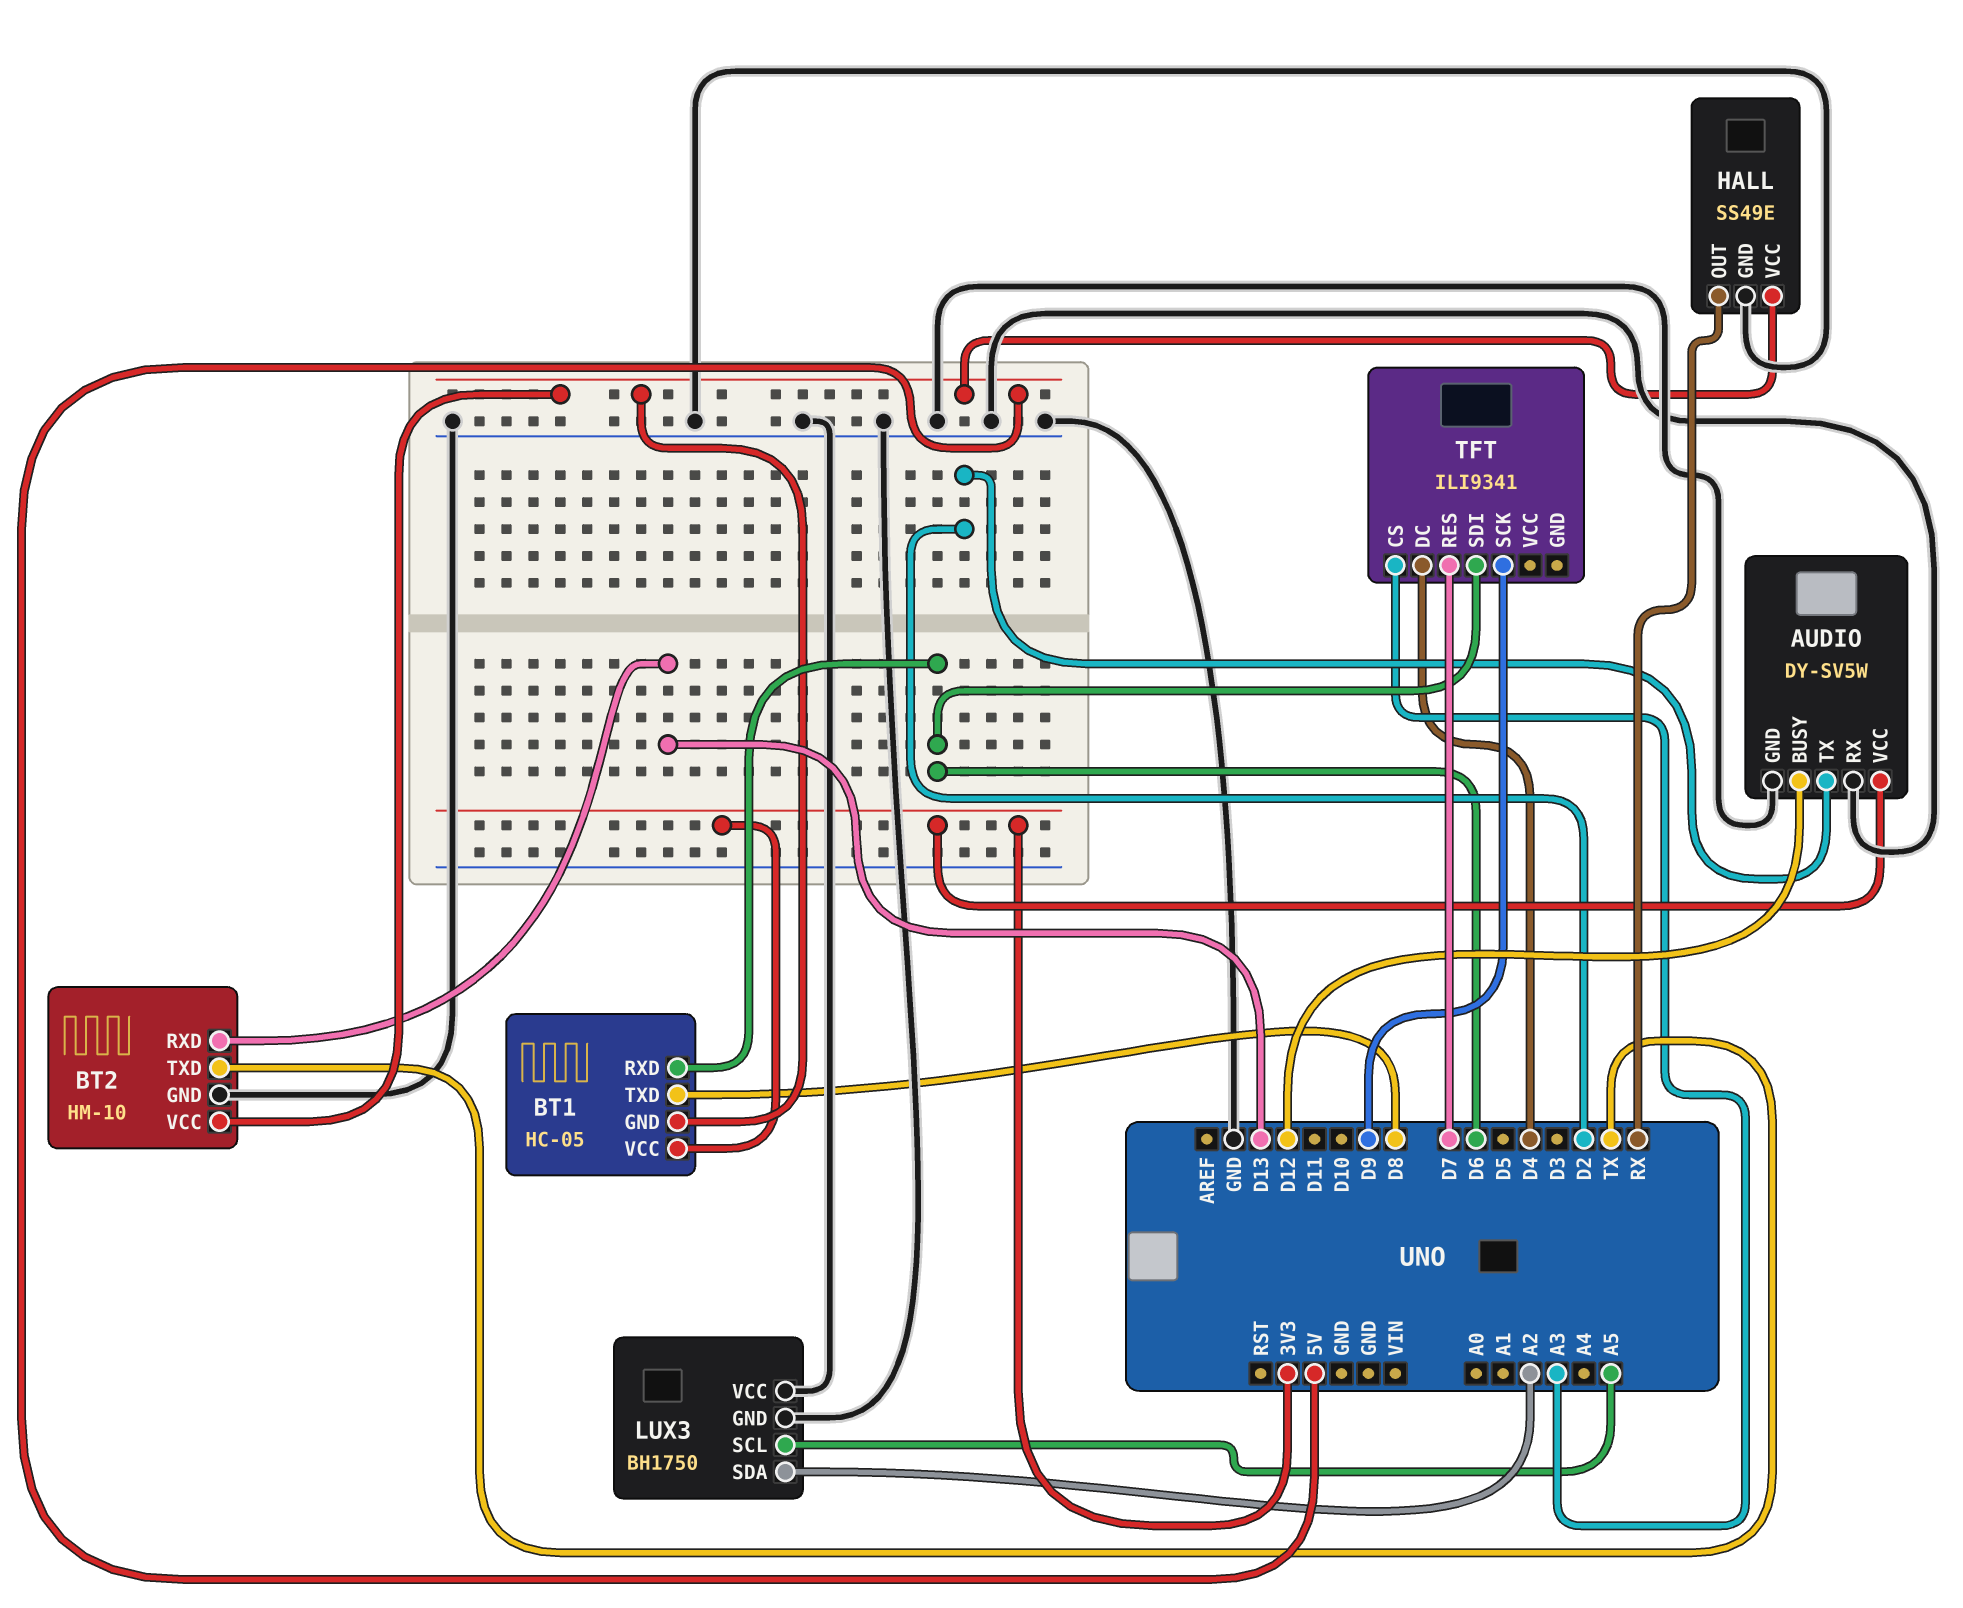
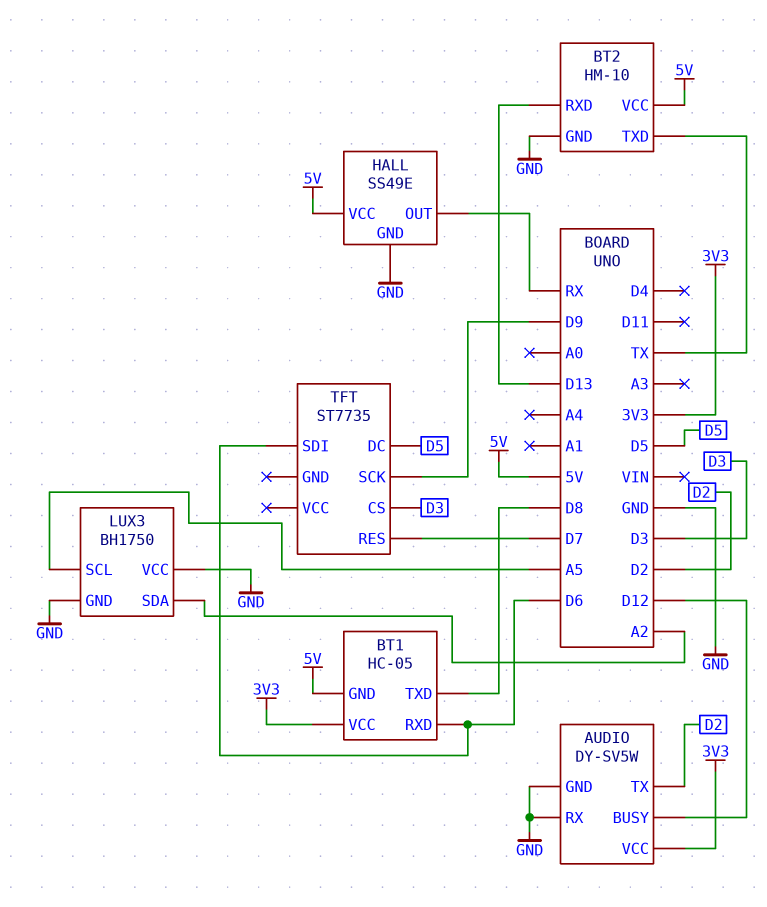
TFT: ILI9341 -> ST7735
TFT pin CS: A3 -> D3
TFT pin DC: D4 -> D5

